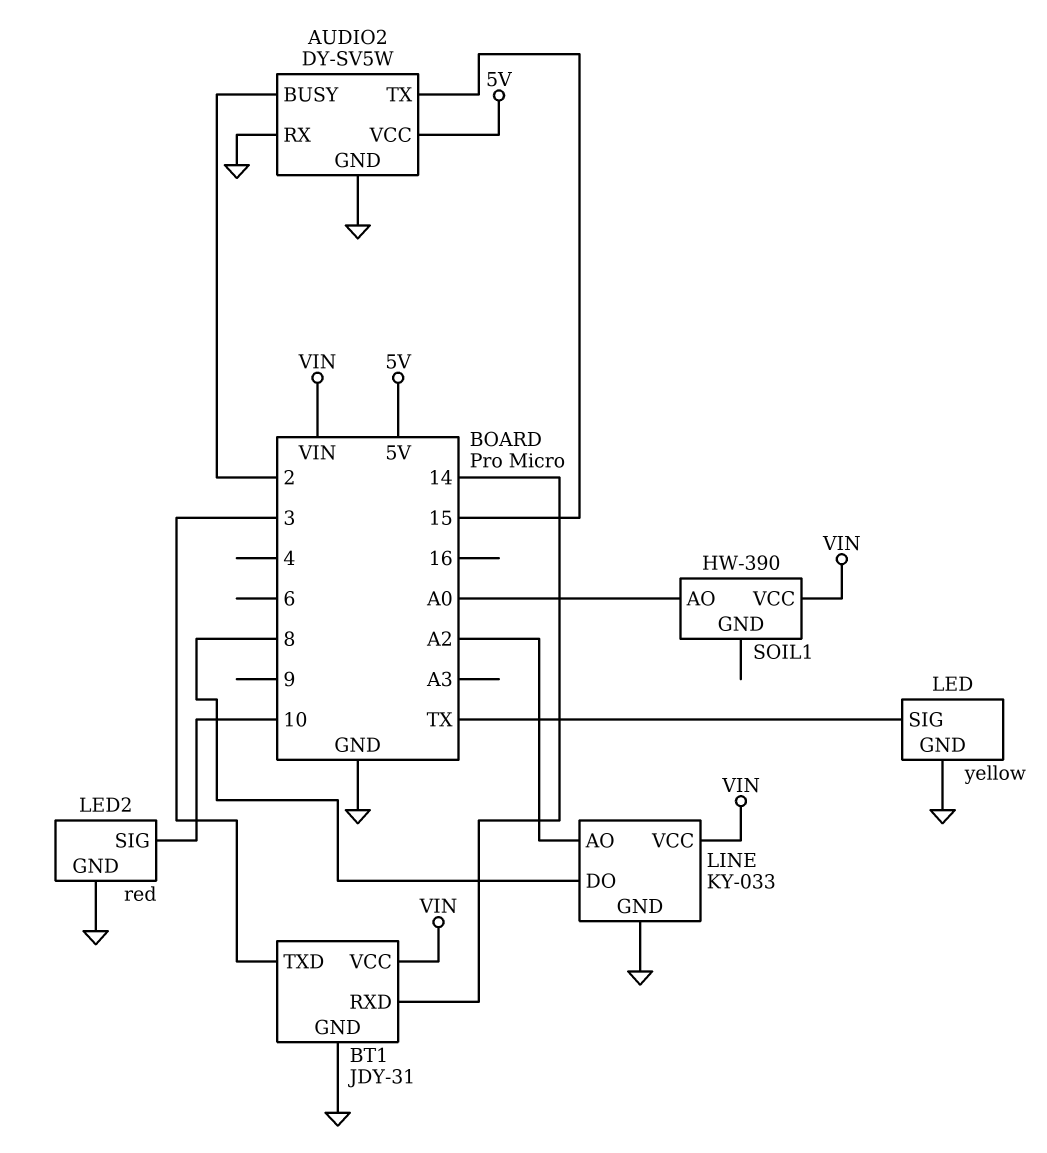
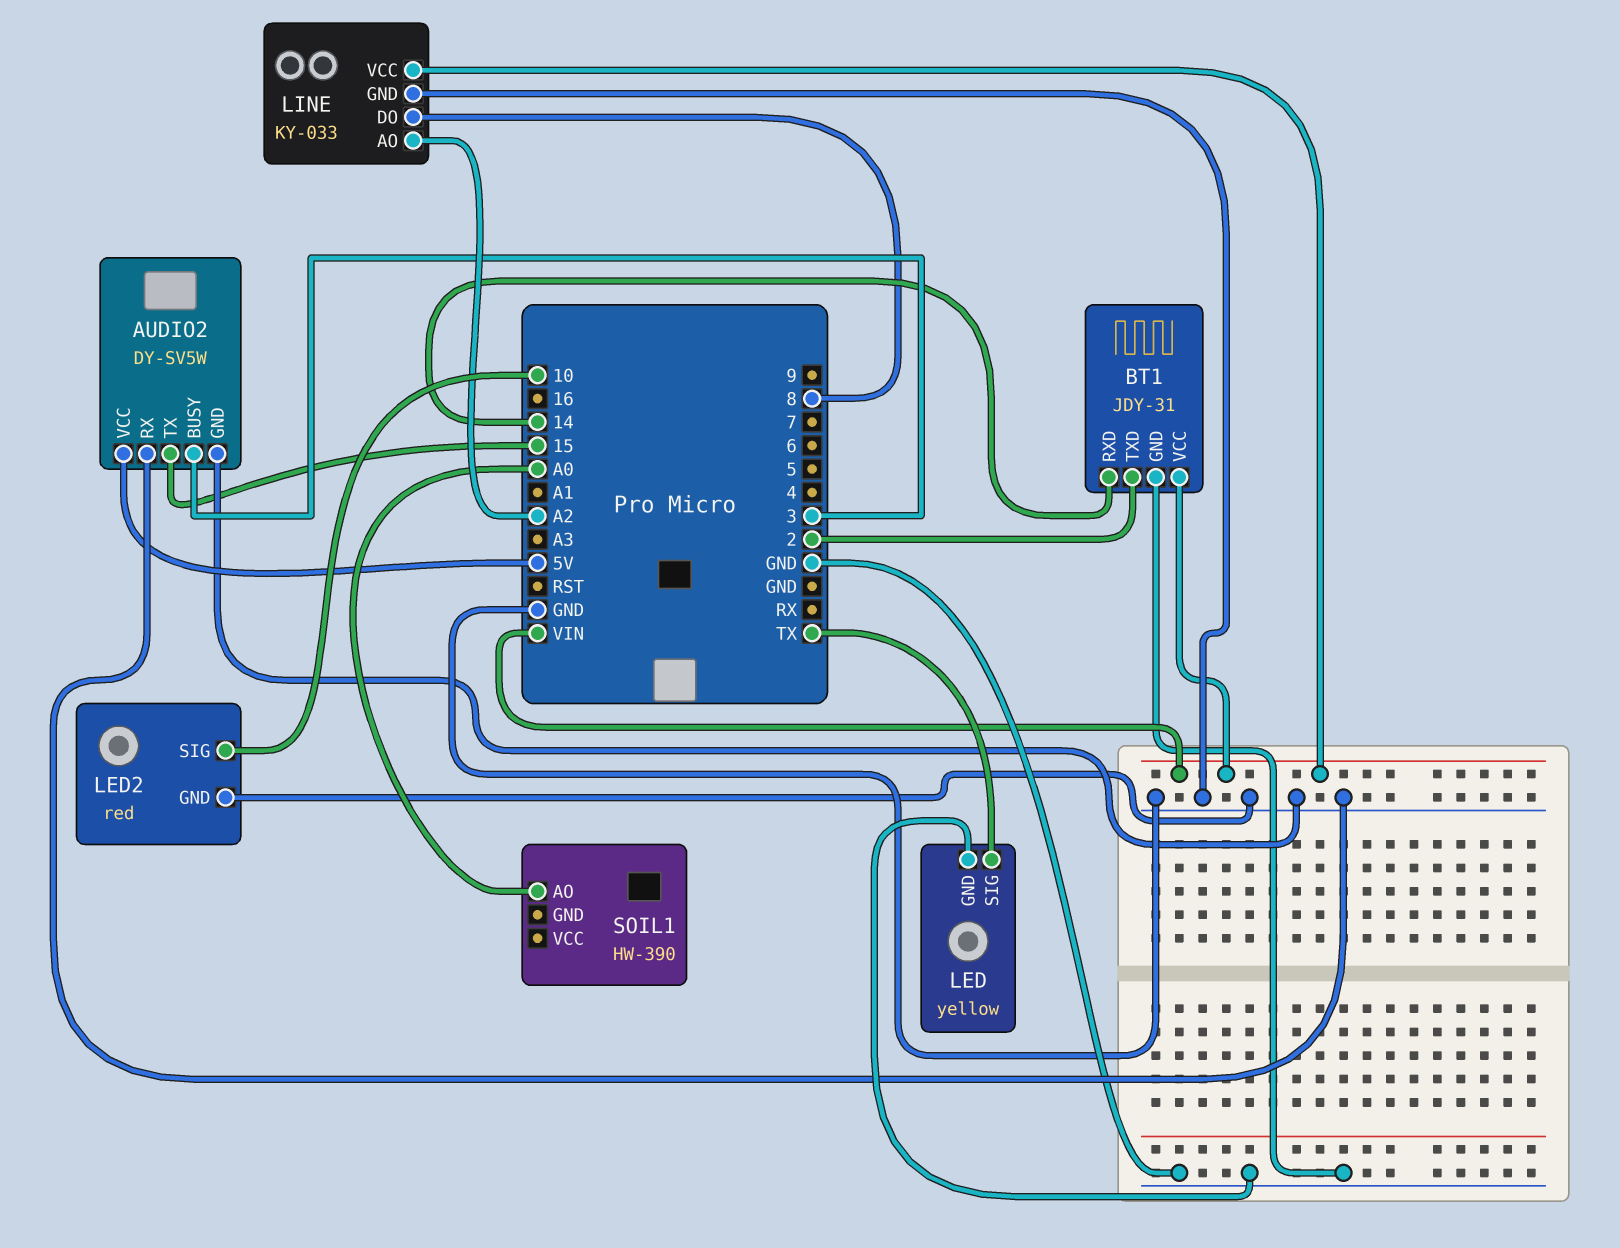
AUDIO2 pin BUSY: 2 -> 3
BT1 pin TXD: 3 -> 2
SOIL1 pin VCC: VIN -> none

